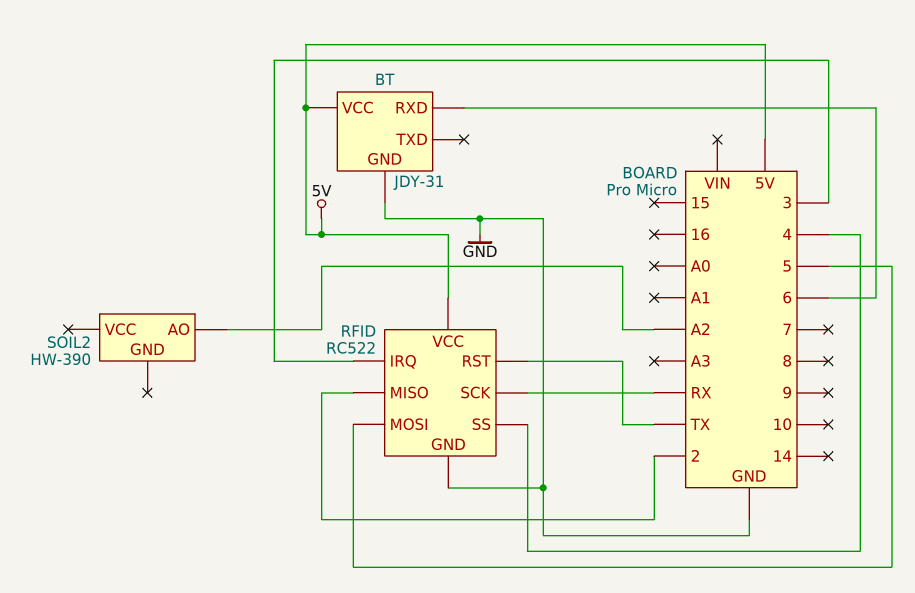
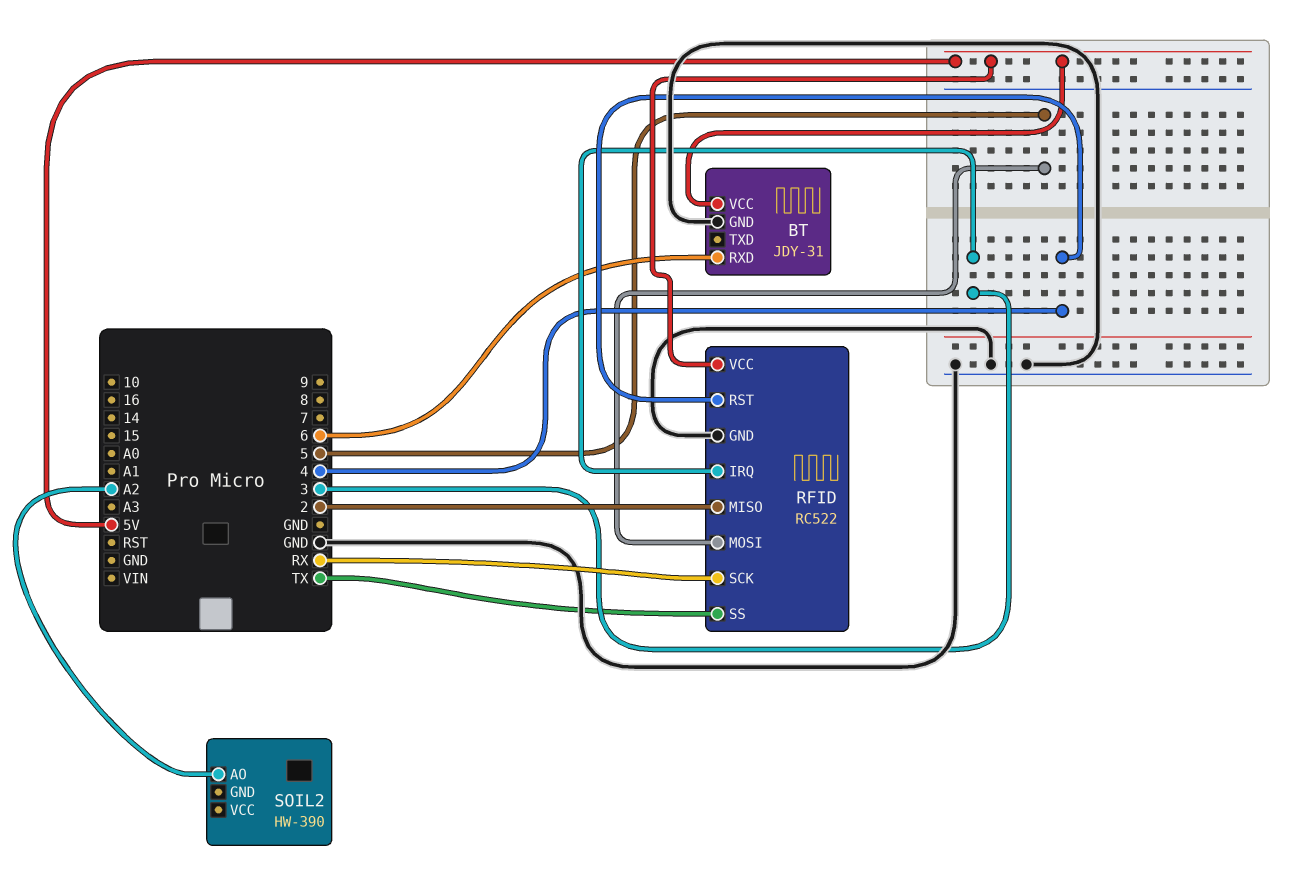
RFID pin RST: TX -> 4
RFID pin SS: 4 -> TX

